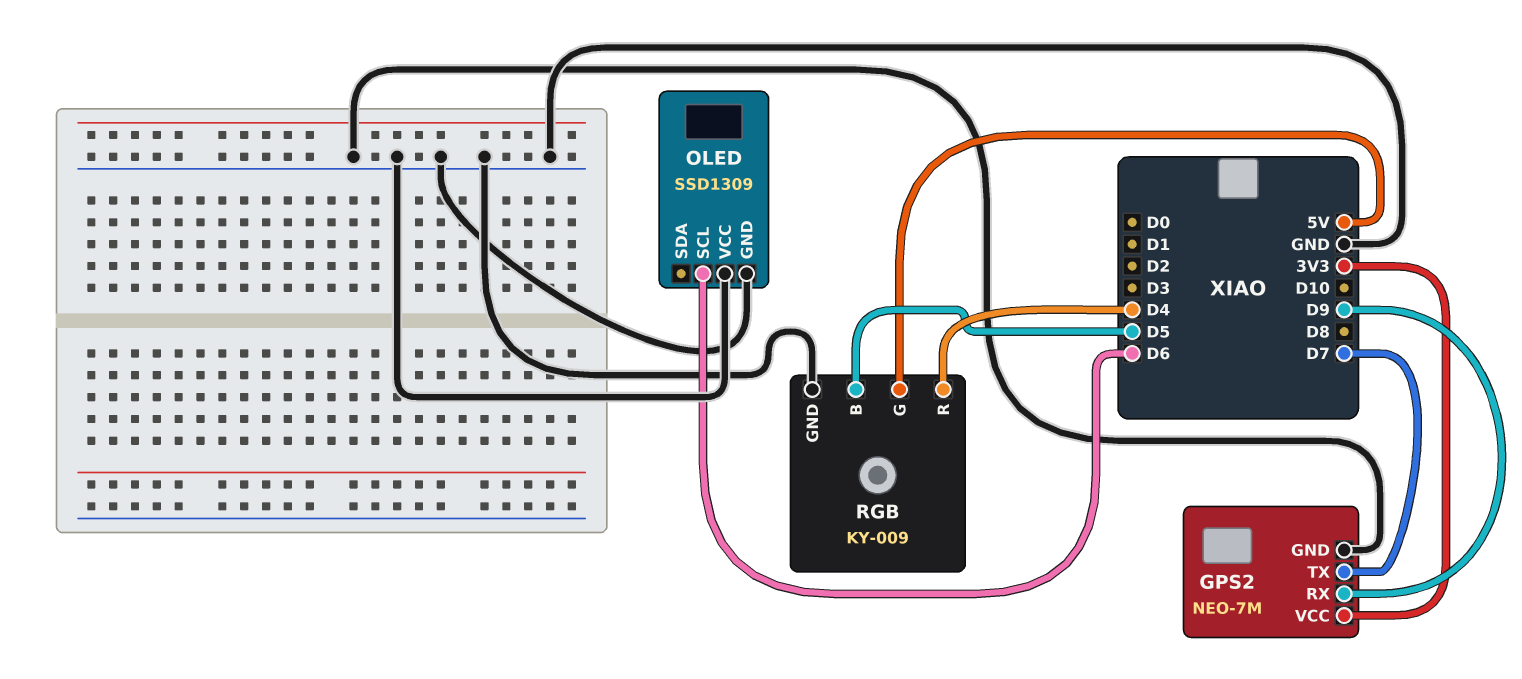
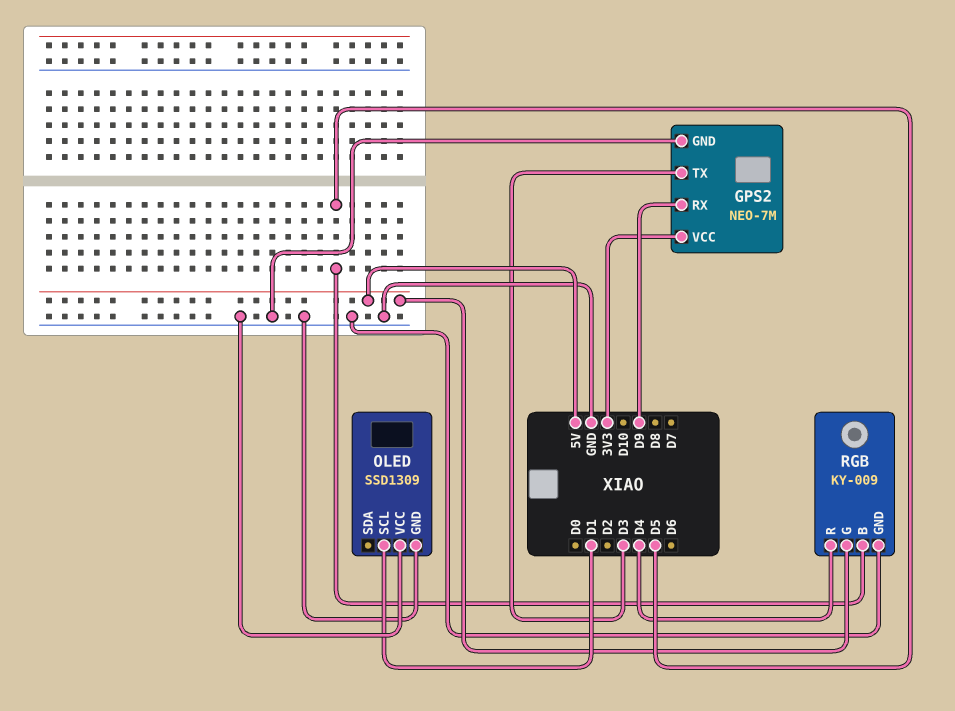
GPS2 pin TX: D7 -> D3
OLED pin SCL: D6 -> D1

